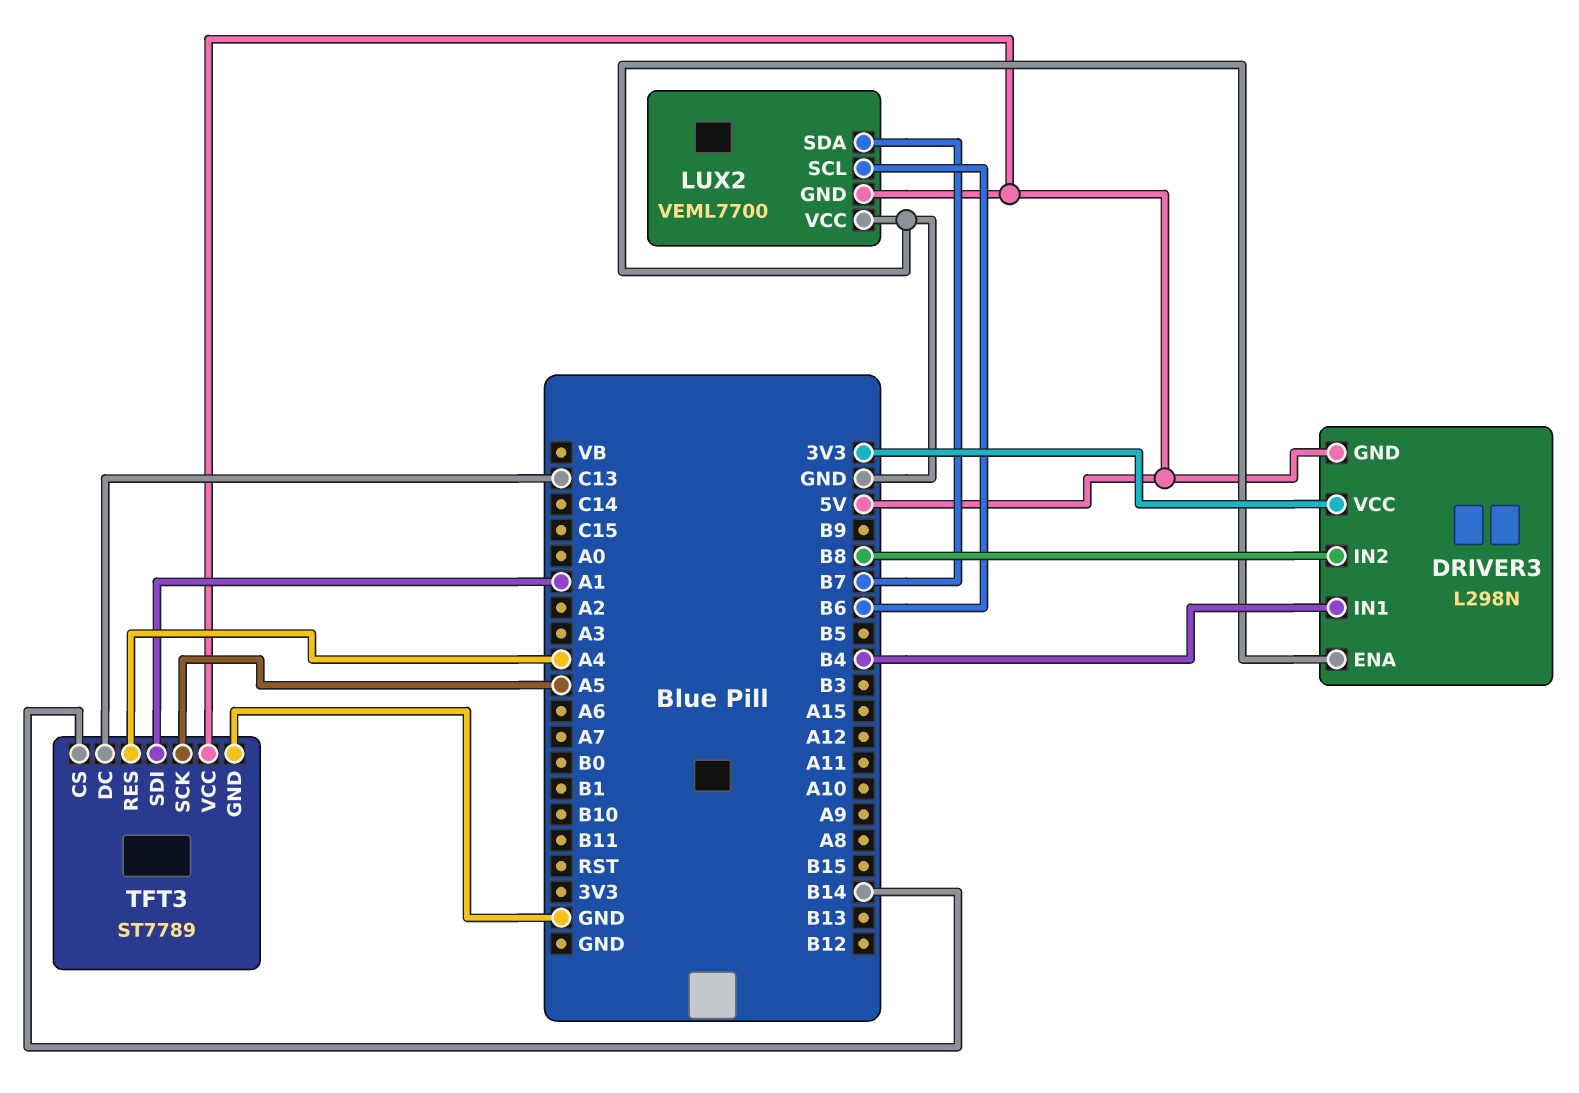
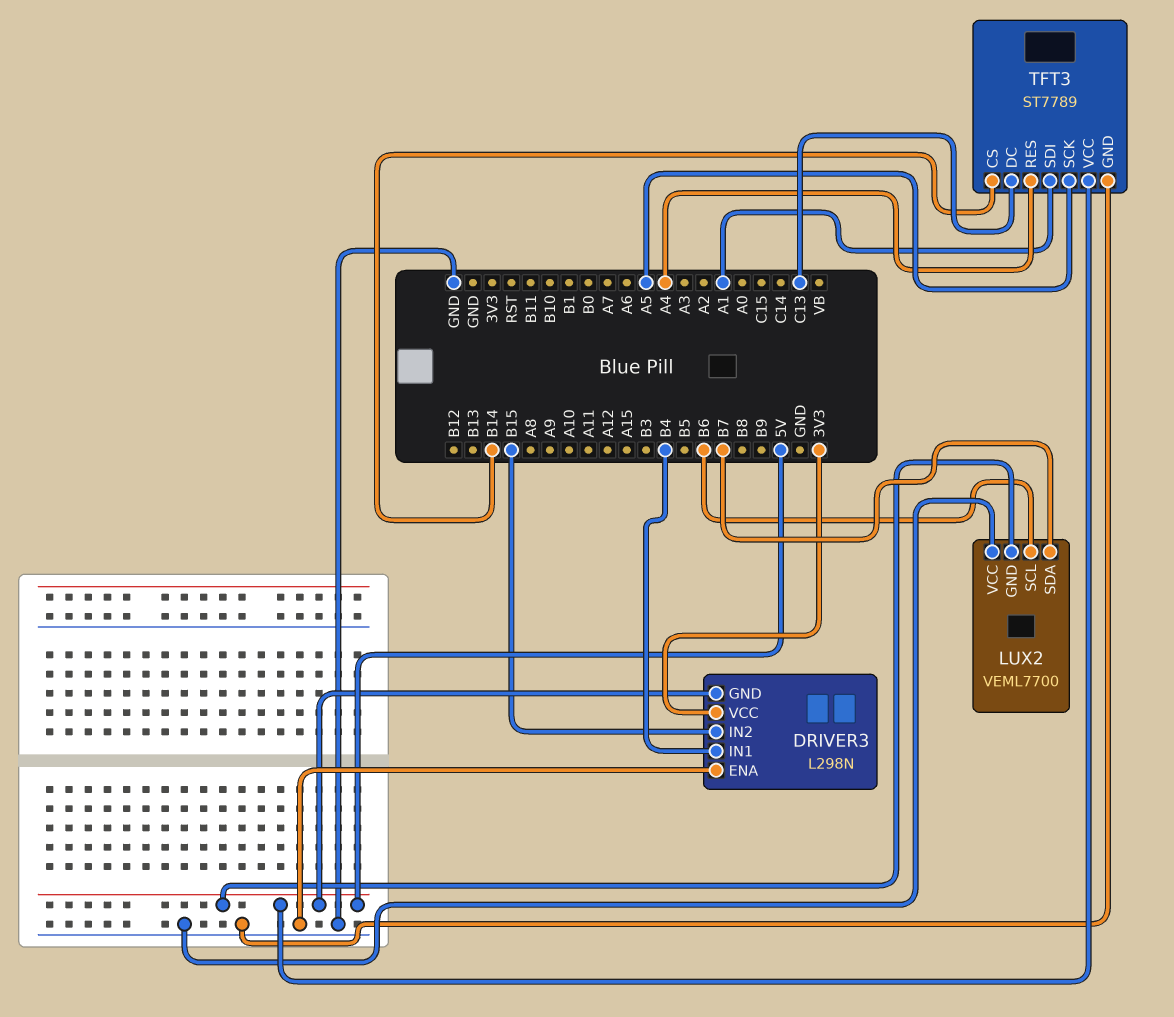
DRIVER3 pin IN2: B8 -> B15

